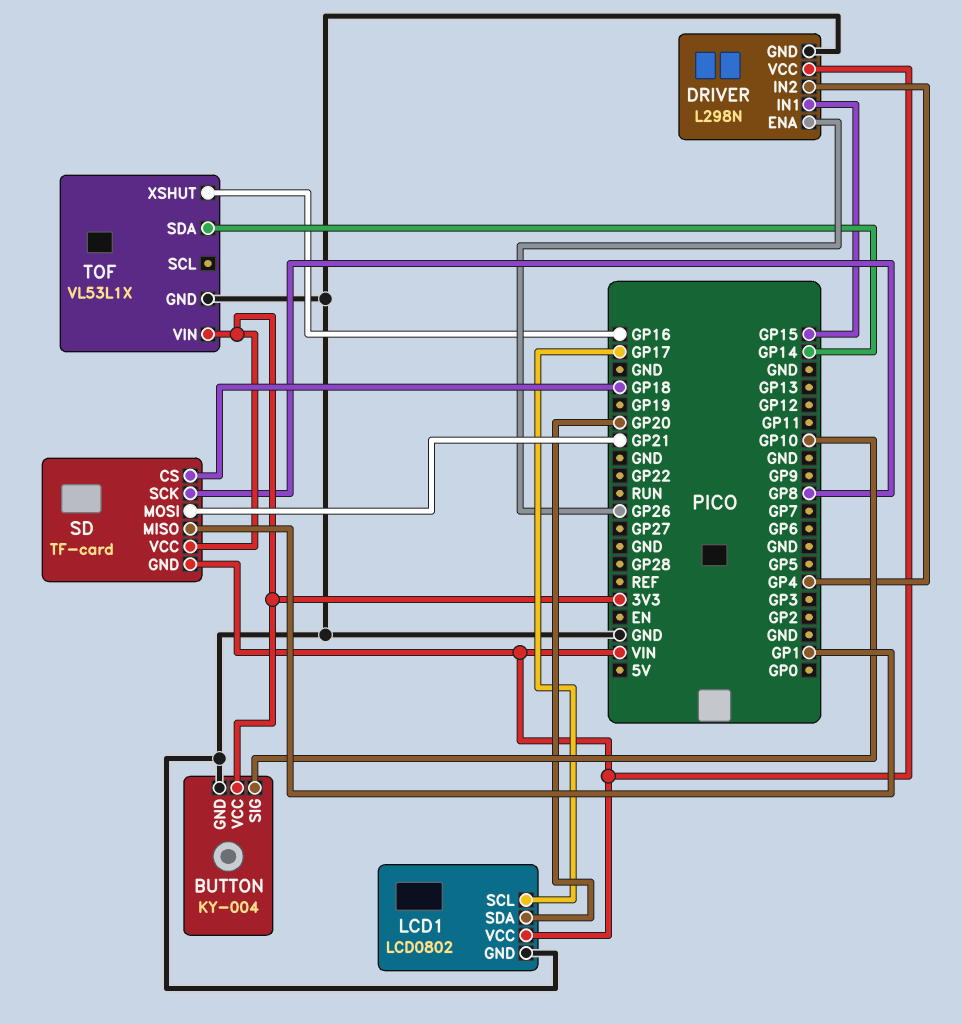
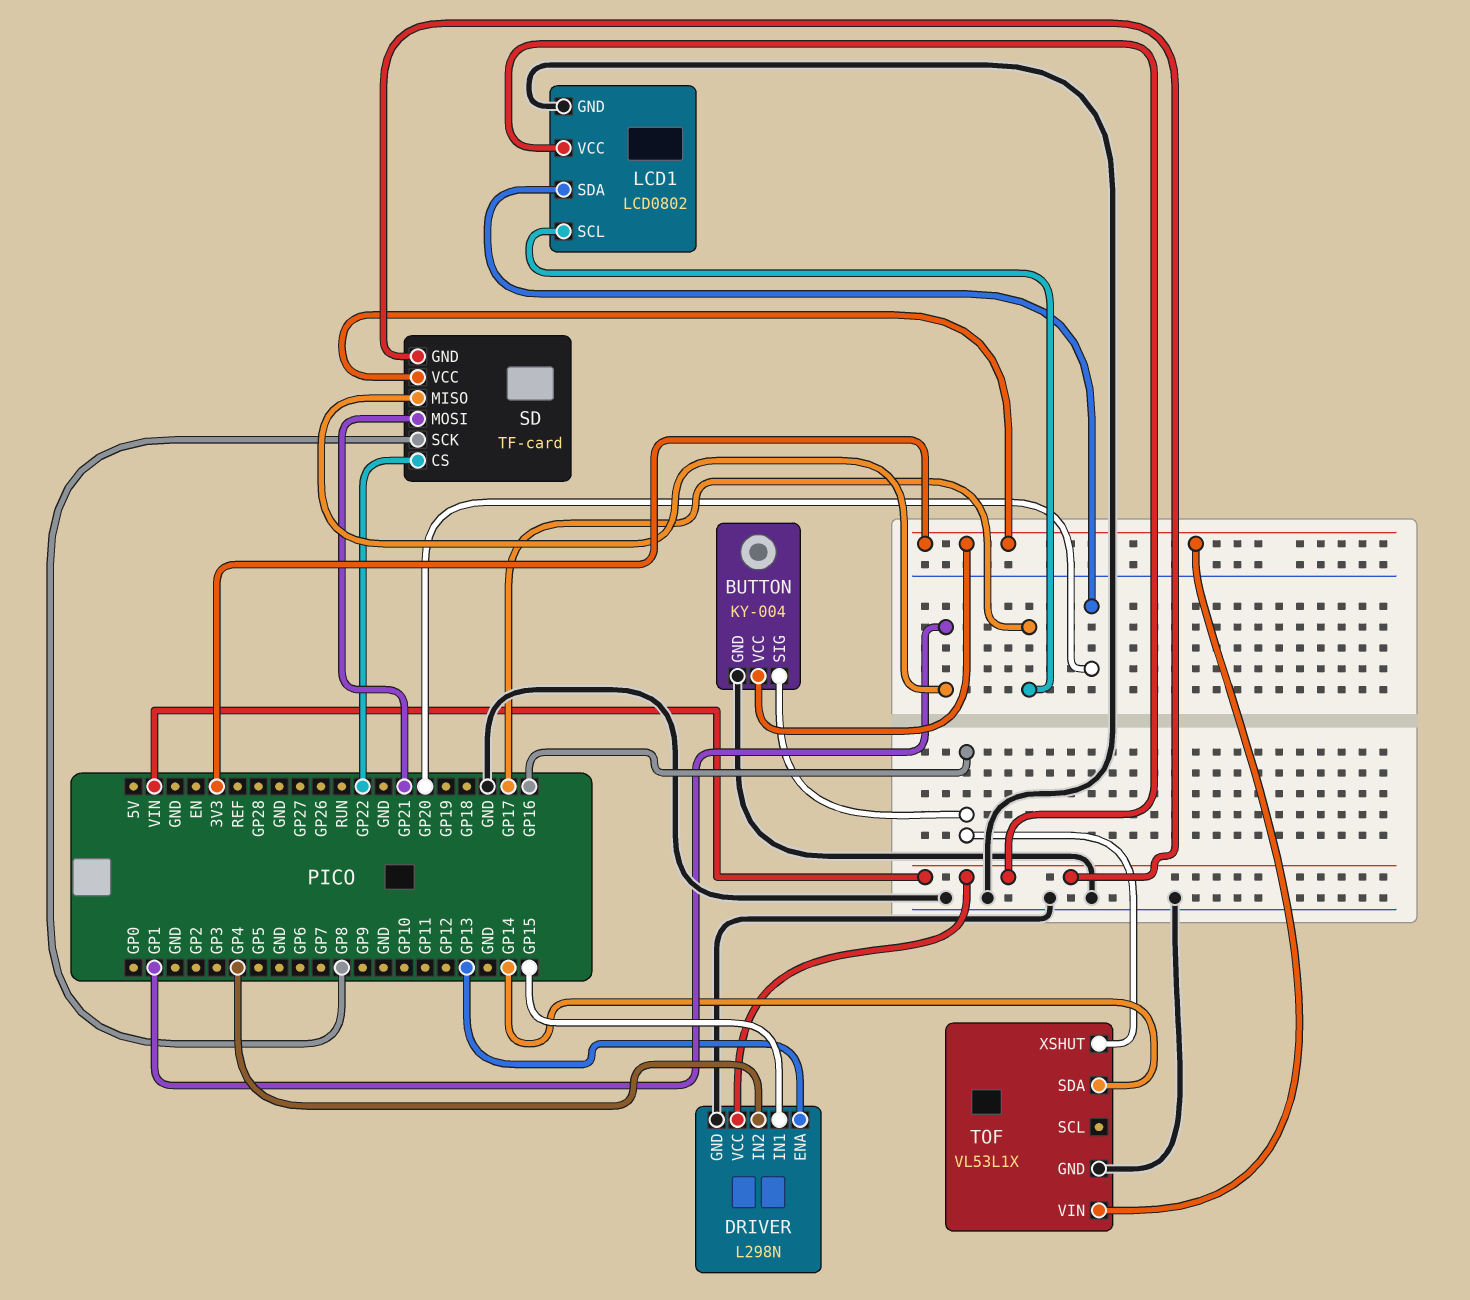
BUTTON pin SIG: GP10 -> GP16
DRIVER pin ENA: GP26 -> GP13
SD pin CS: GP18 -> GP22

